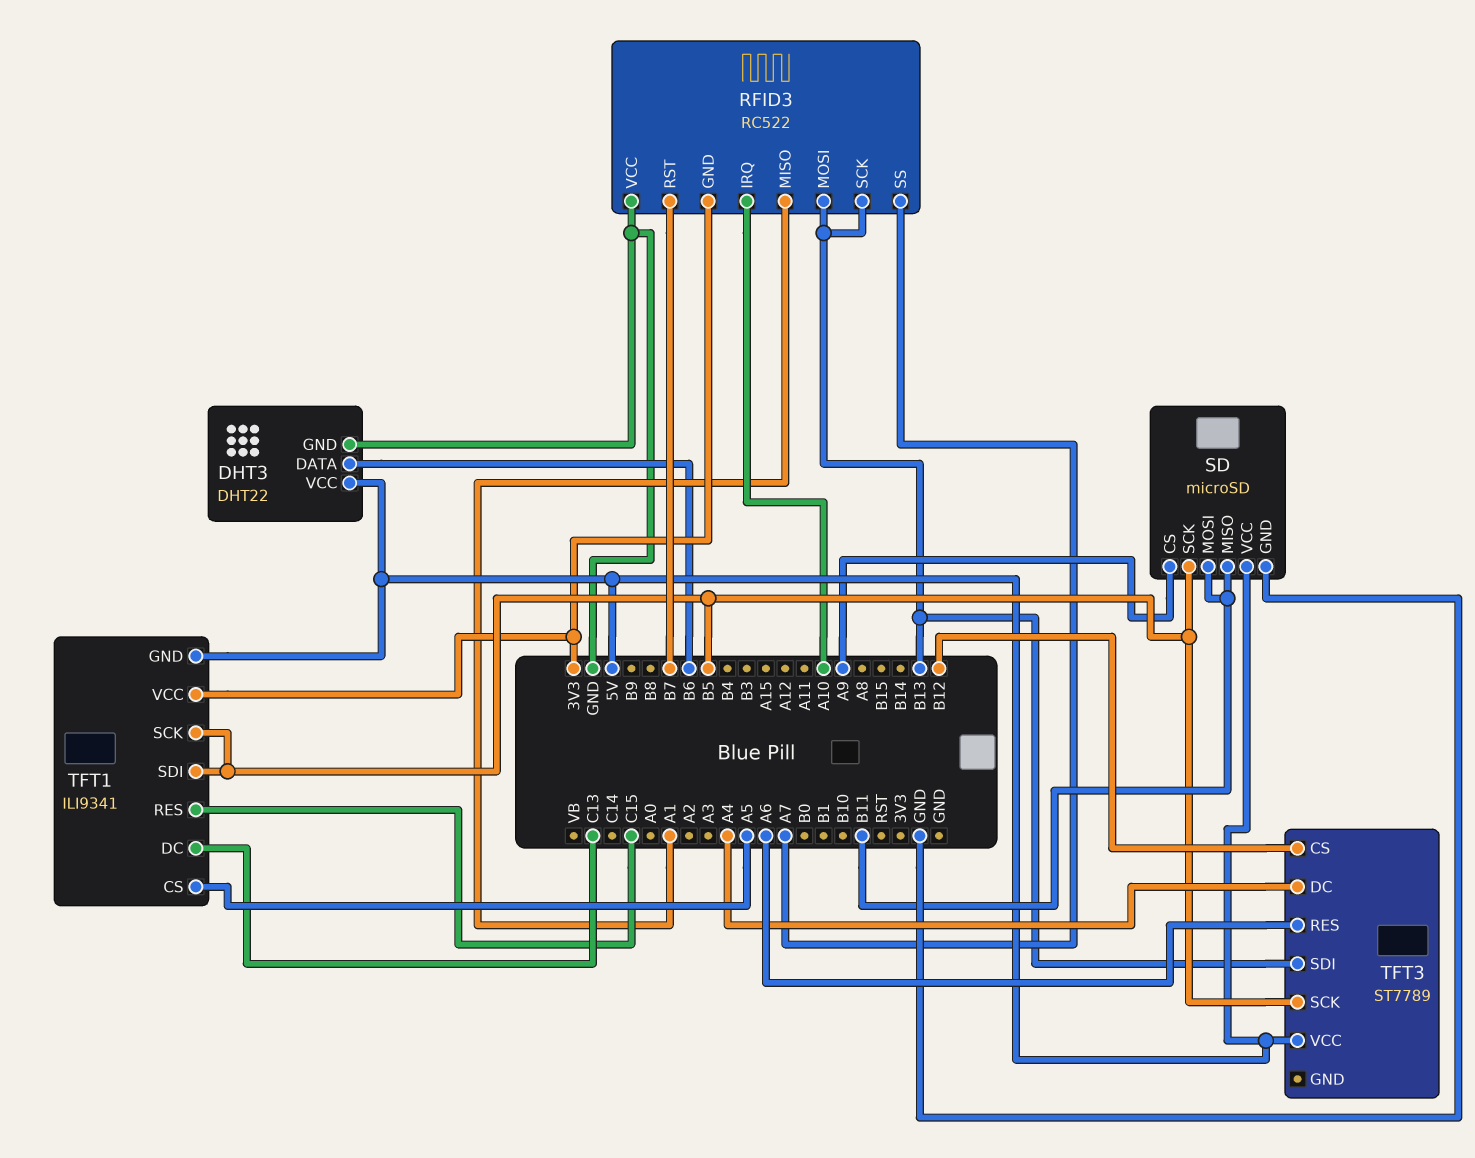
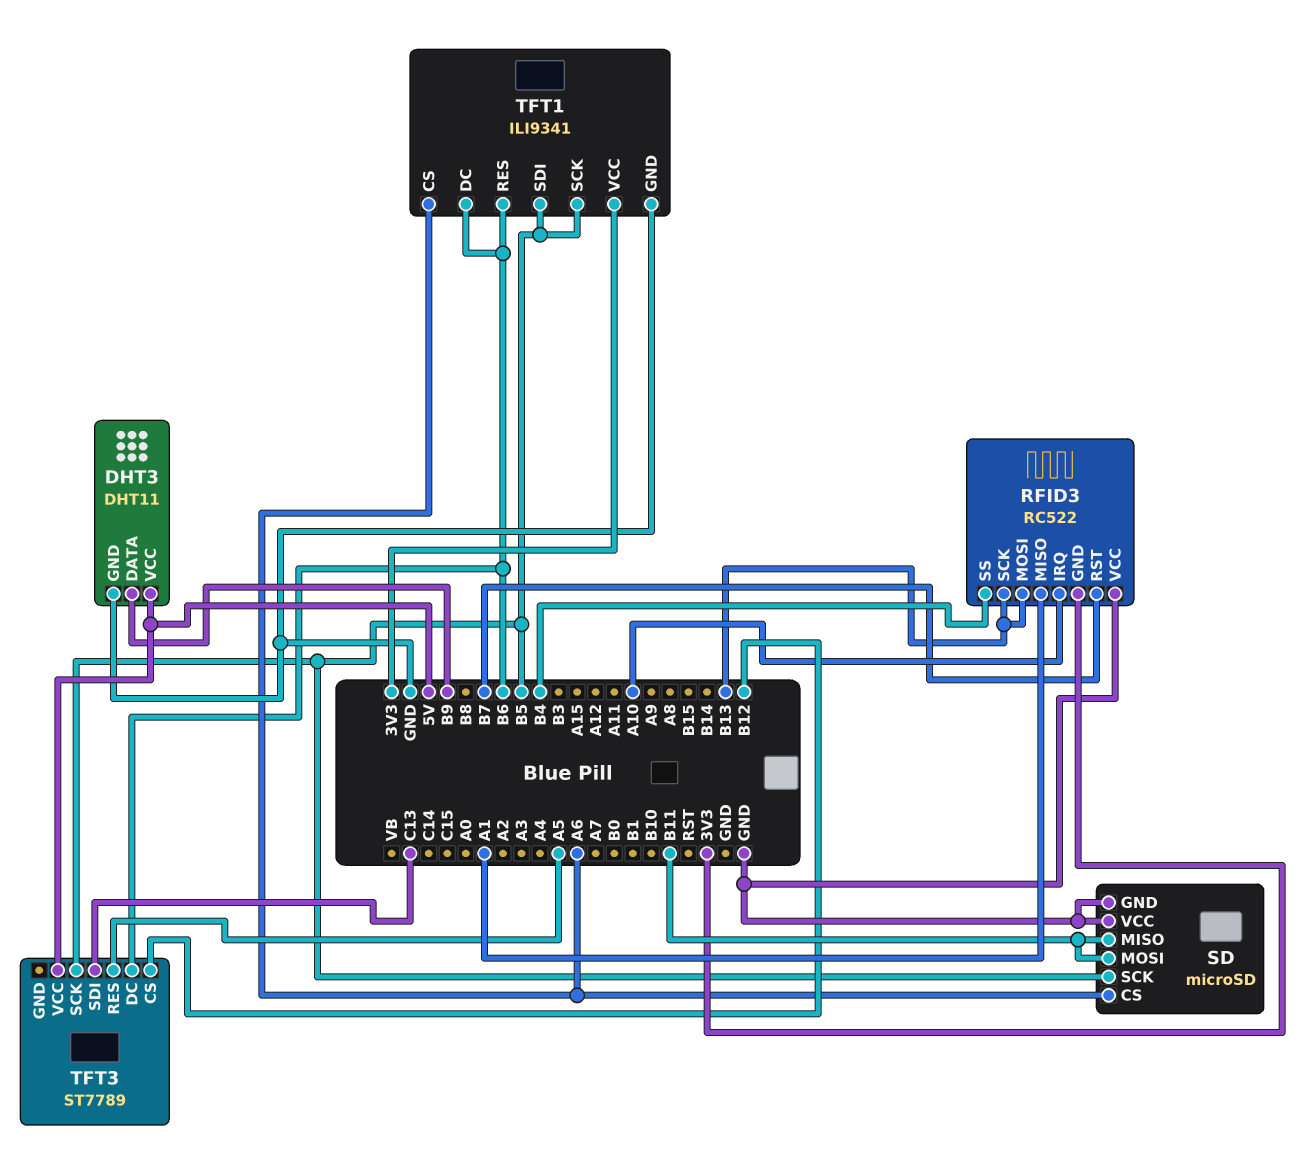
DHT3: DHT22 -> DHT11
DHT3 pin DATA: B6 -> B9
RFID3 pin SS: A7 -> B4
SD pin CS: A9 -> A6
SD pin VCC: 5V -> GND
TFT1 pin CS: A5 -> A6
TFT1 pin DC: C13 -> B6
TFT1 pin GND: 5V -> GND
TFT1 pin RES: C15 -> B6
TFT3 pin DC: A4 -> B6
TFT3 pin RES: A6 -> A5
TFT3 pin SDI: B13 -> C13

